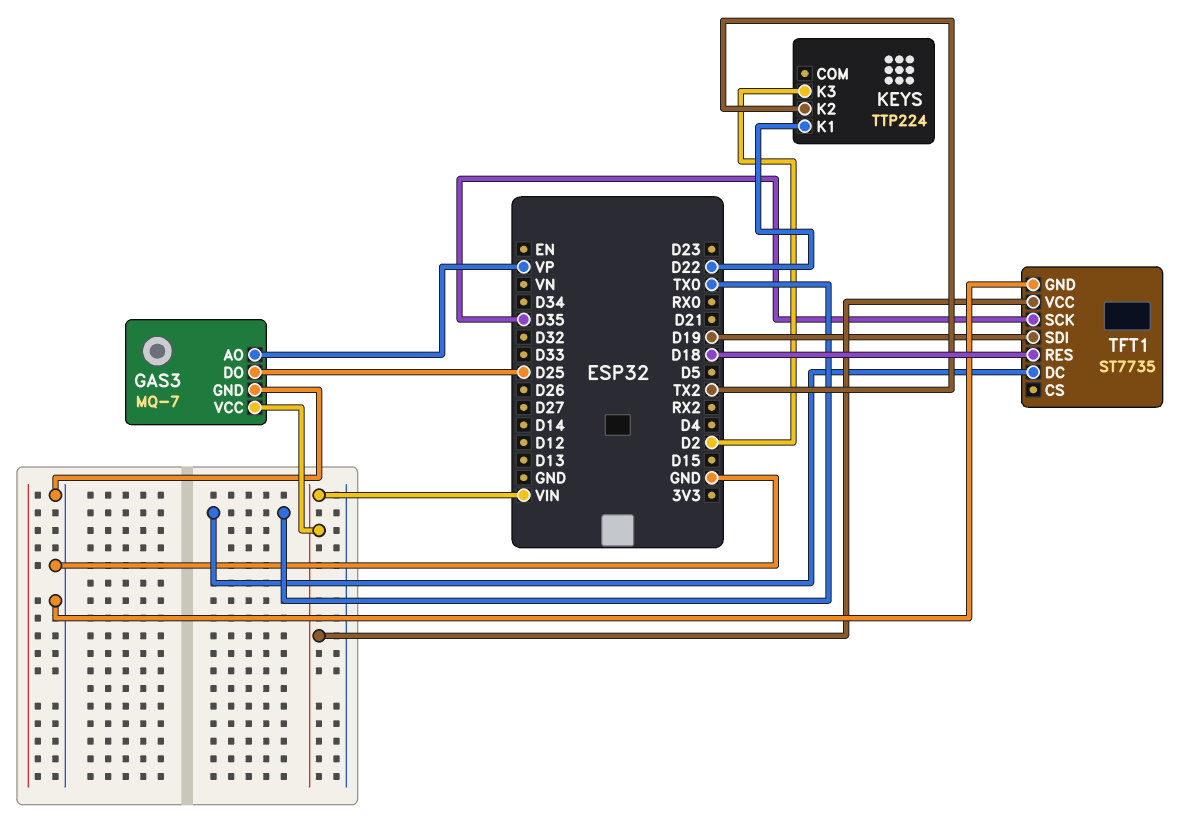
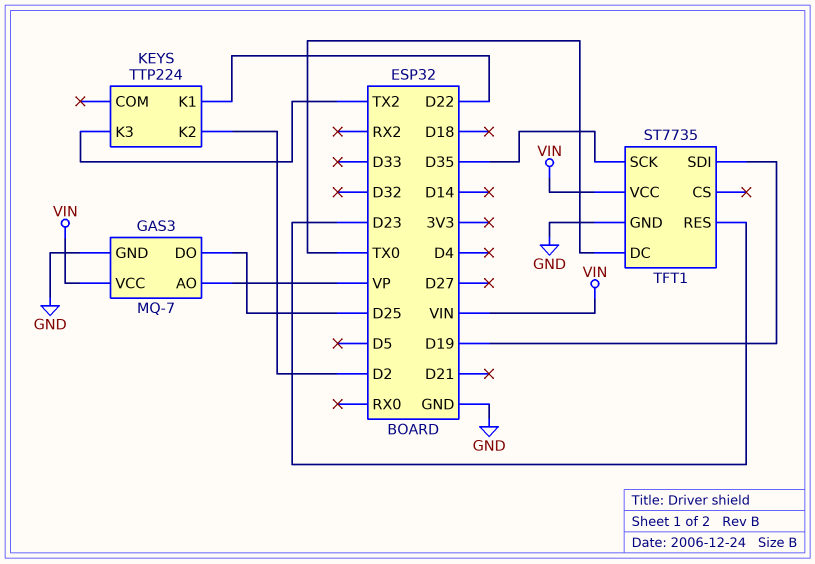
KEYS pin K2: TX2 -> D2
KEYS pin K3: D2 -> TX2
TFT1 pin RES: D18 -> D23

